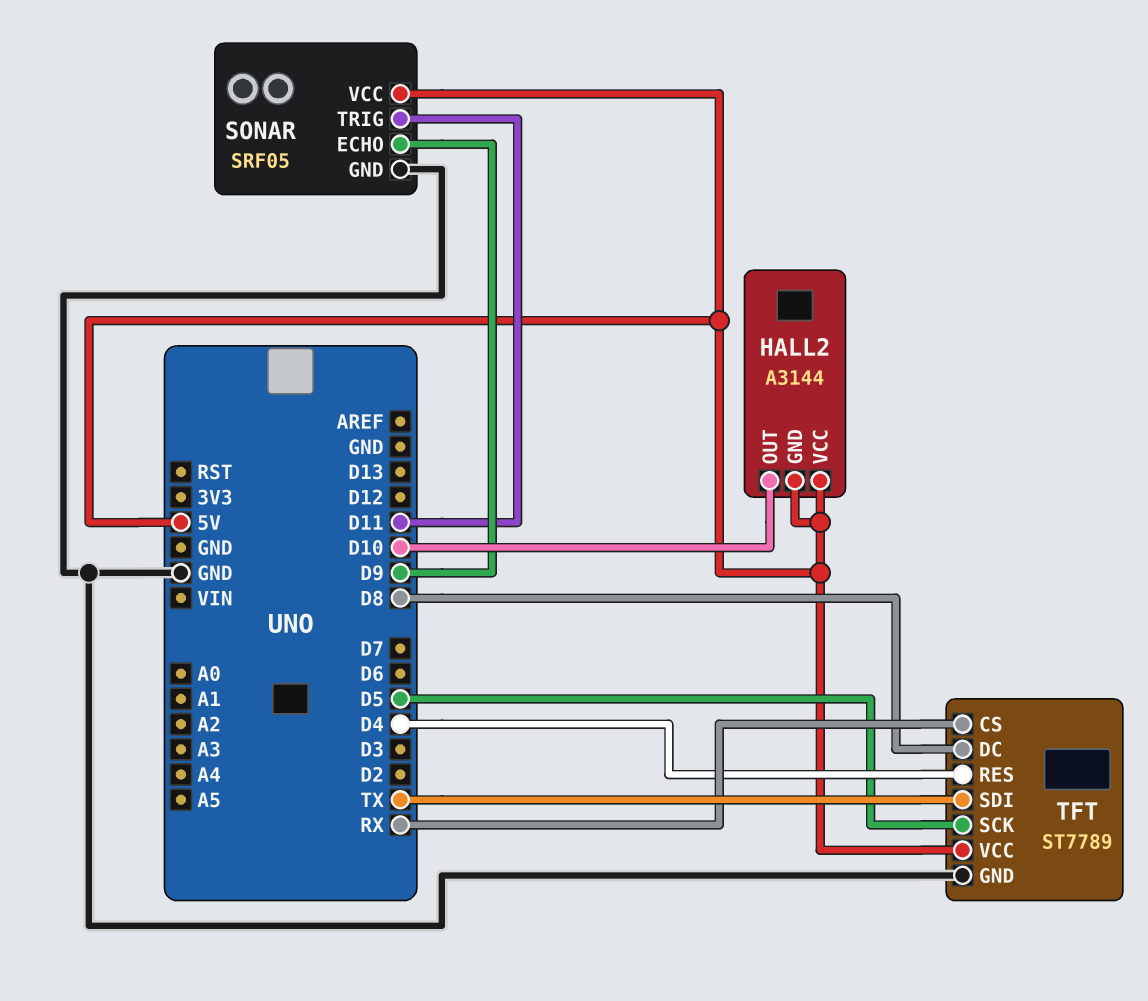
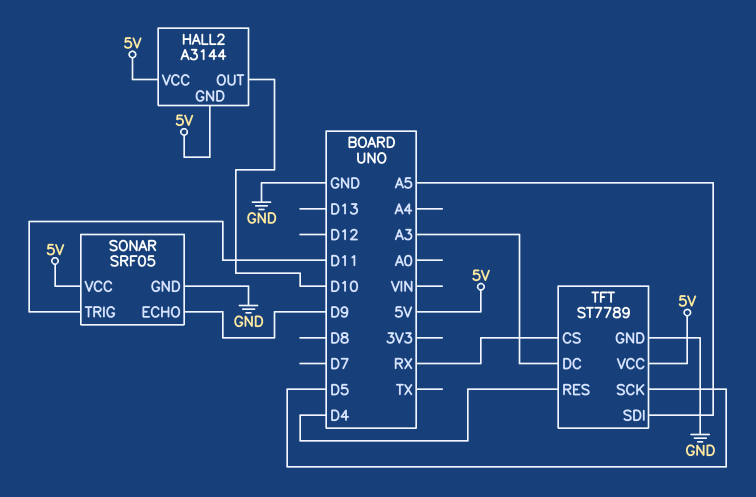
TFT pin DC: D8 -> A3
TFT pin SDI: TX -> A5

